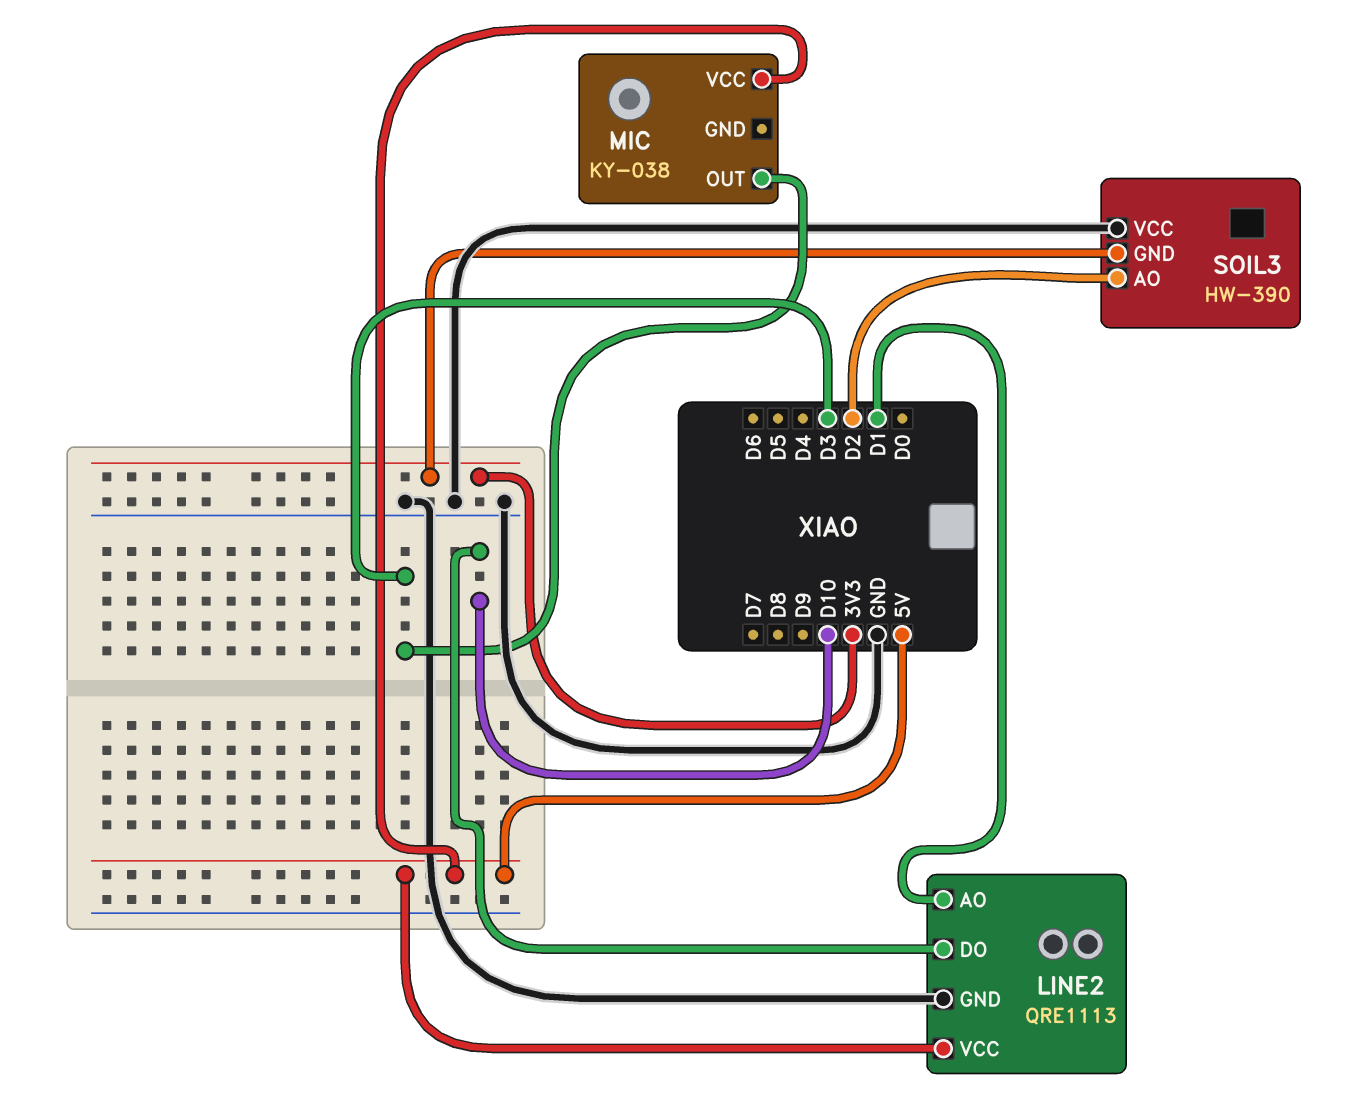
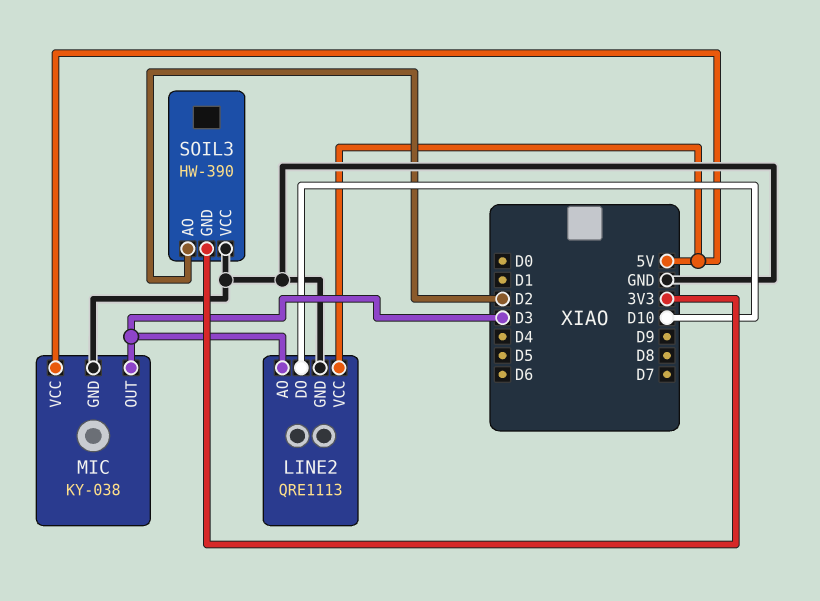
LINE2 pin AO: D1 -> D3
MIC pin GND: none -> GND

